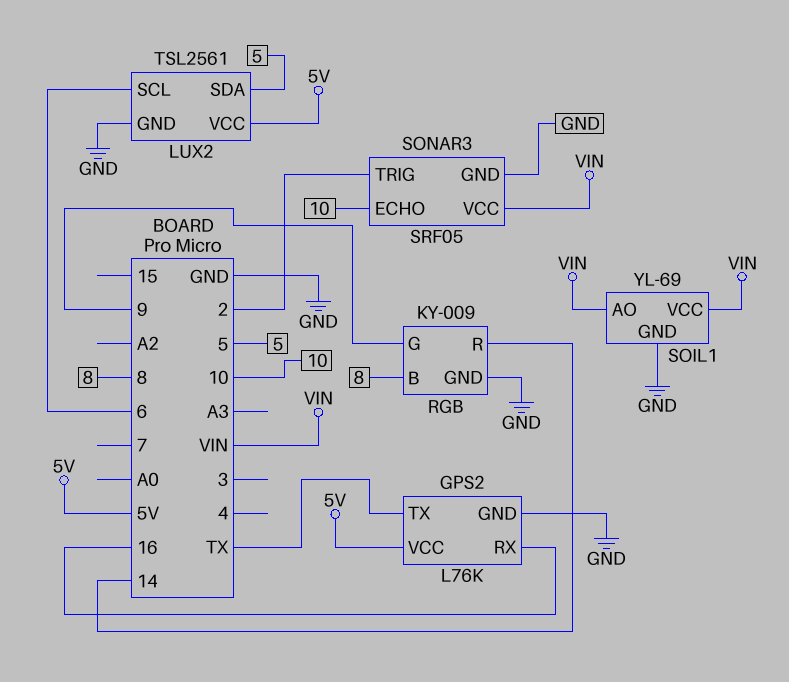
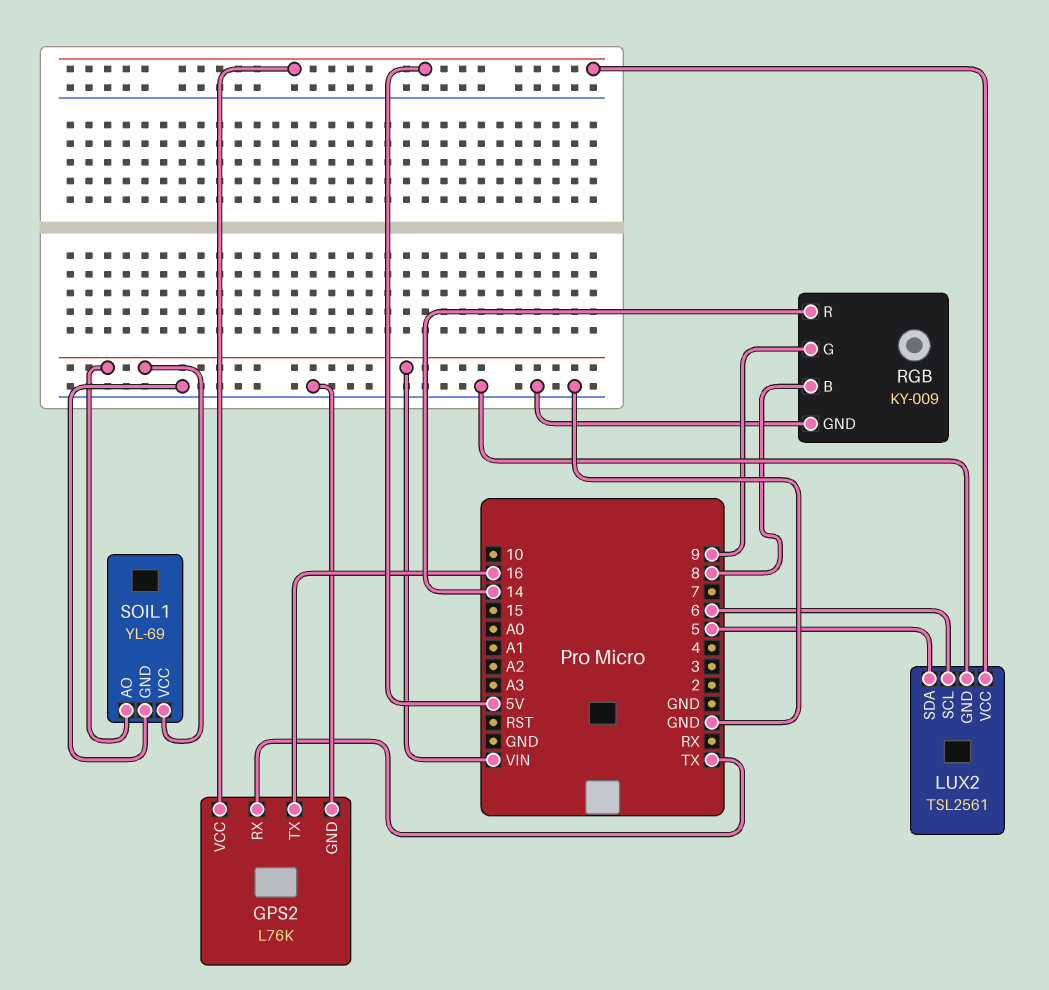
GPS2 pin RX: 16 -> TX
GPS2 pin TX: TX -> 16
SONAR3: SRF05 -> none
SONAR3 pin ECHO: 10 -> none
SONAR3 pin GND: GND -> none
SONAR3 pin TRIG: 2 -> none
SONAR3 pin VCC: VIN -> none

